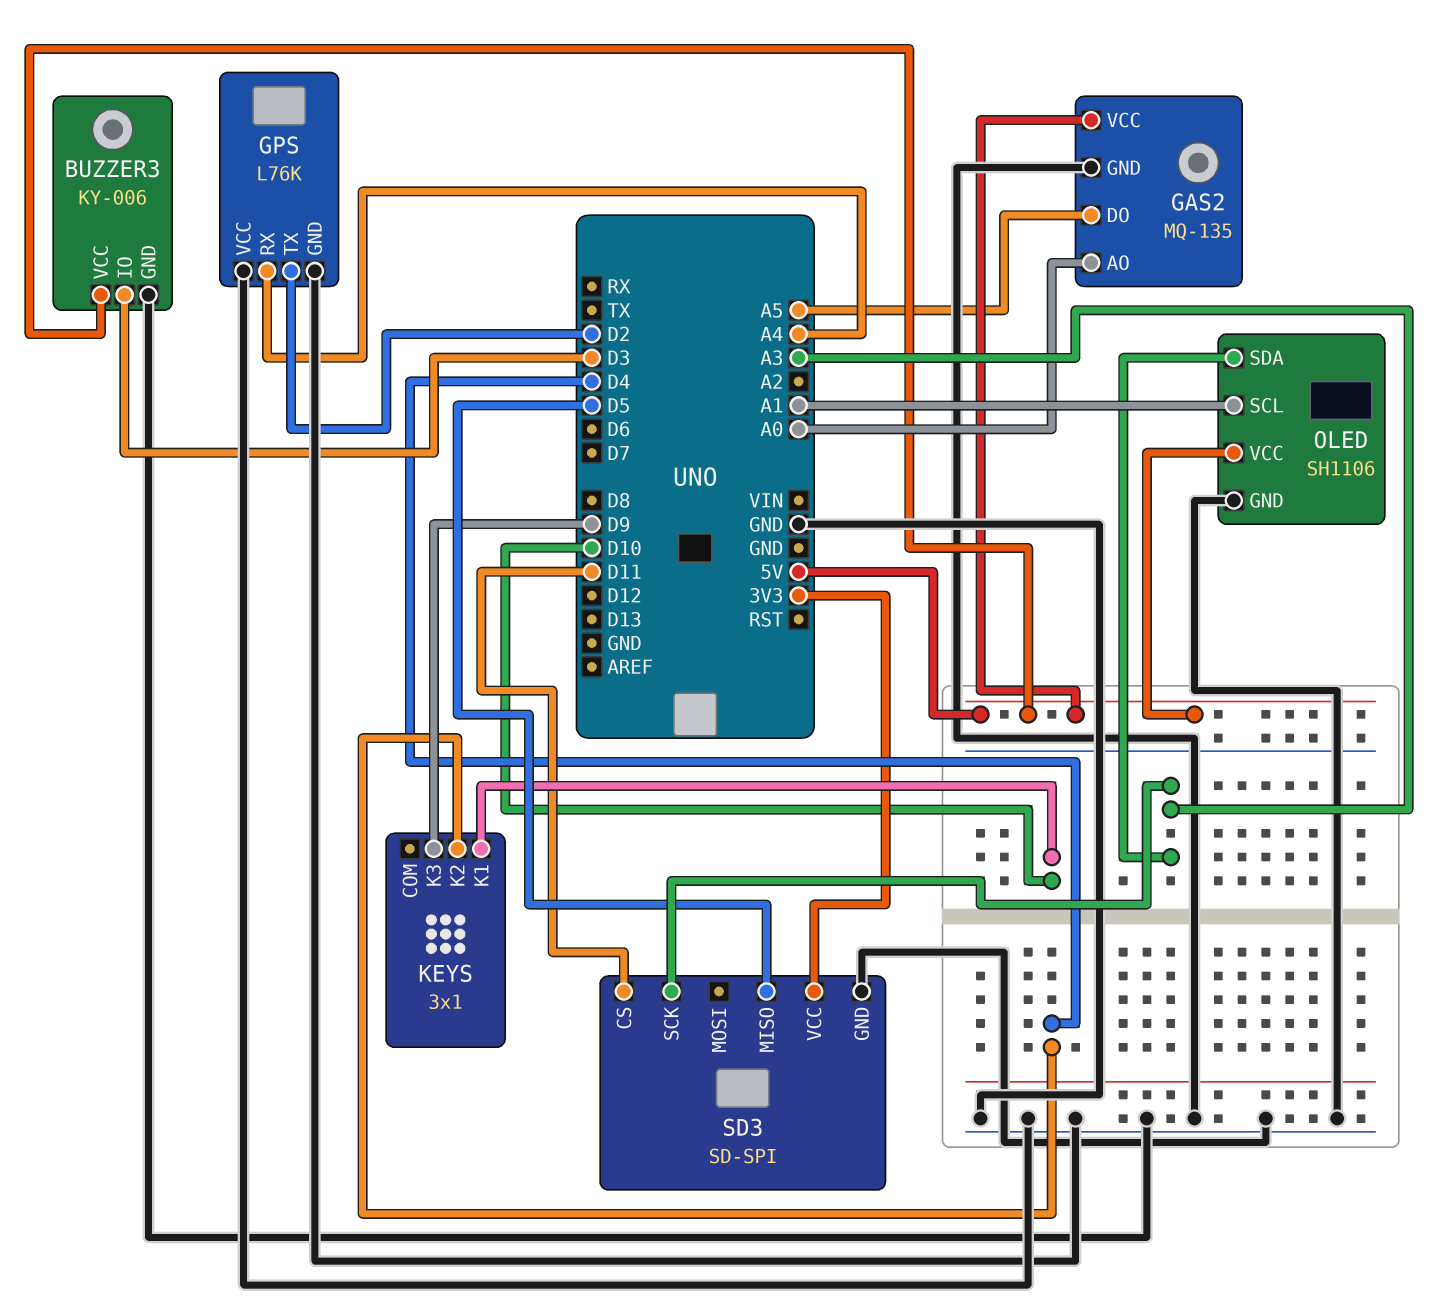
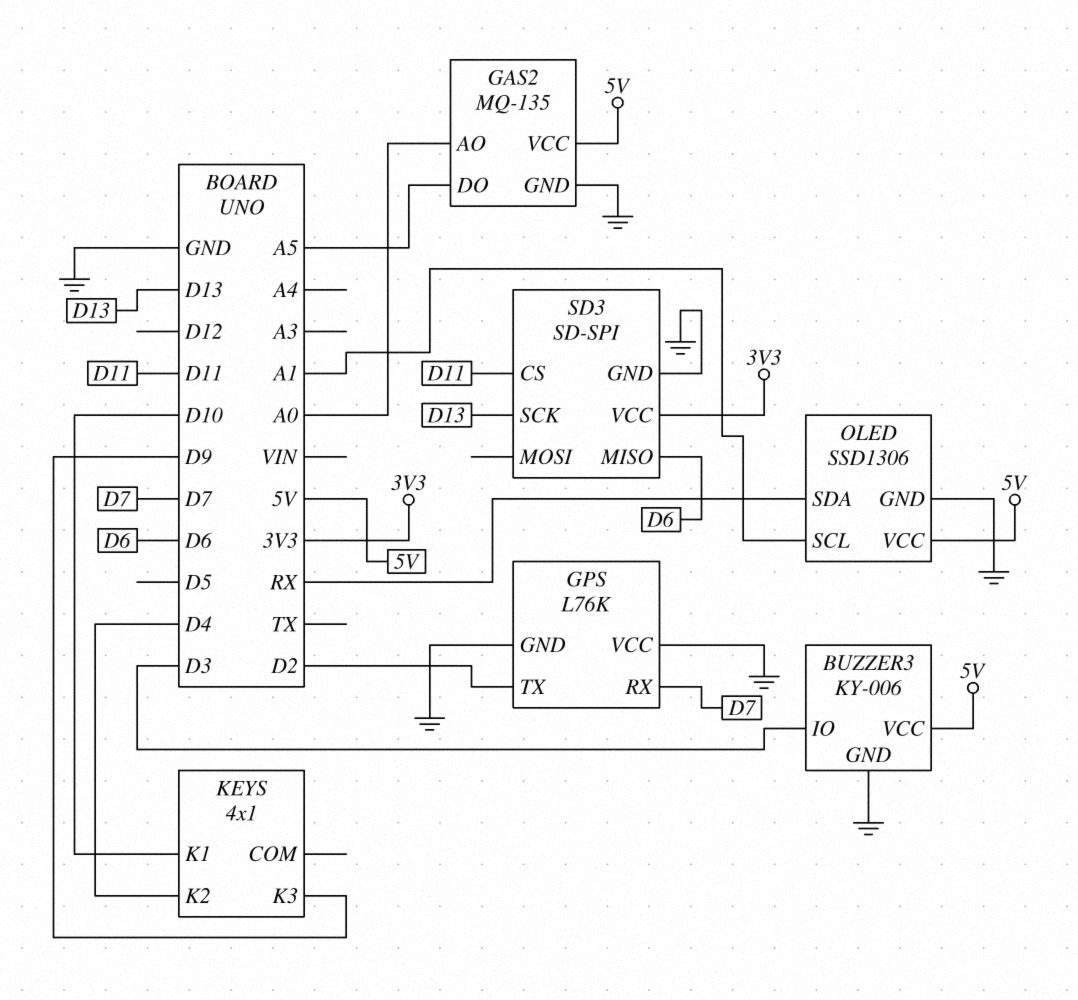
GPS pin RX: A4 -> D7
KEYS: 3x1 -> 4x1
OLED: SH1106 -> SSD1306
OLED pin SDA: A3 -> RX
SD3 pin MISO: D5 -> D6
SD3 pin SCK: A3 -> D13

